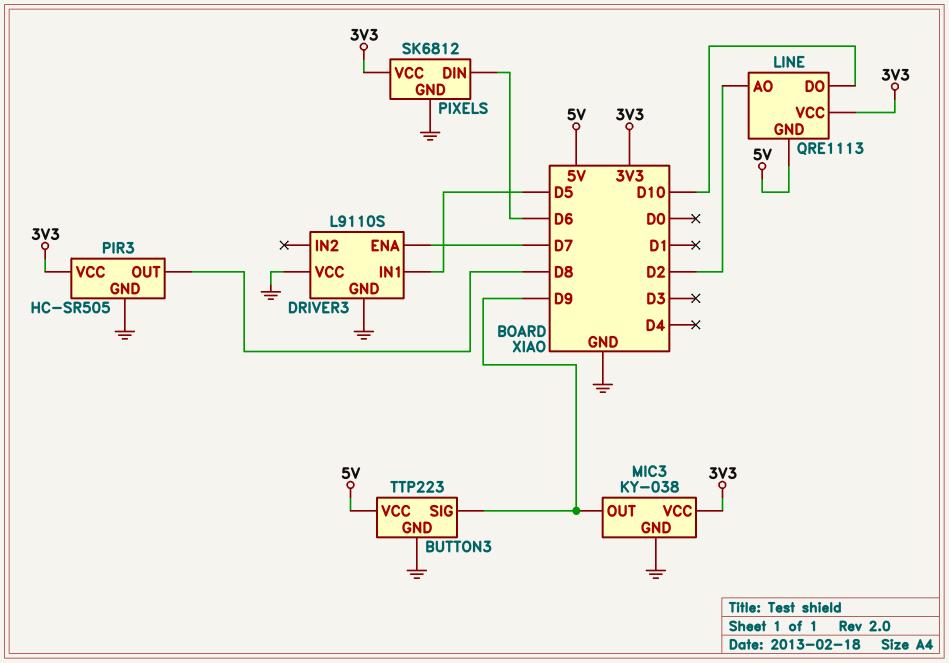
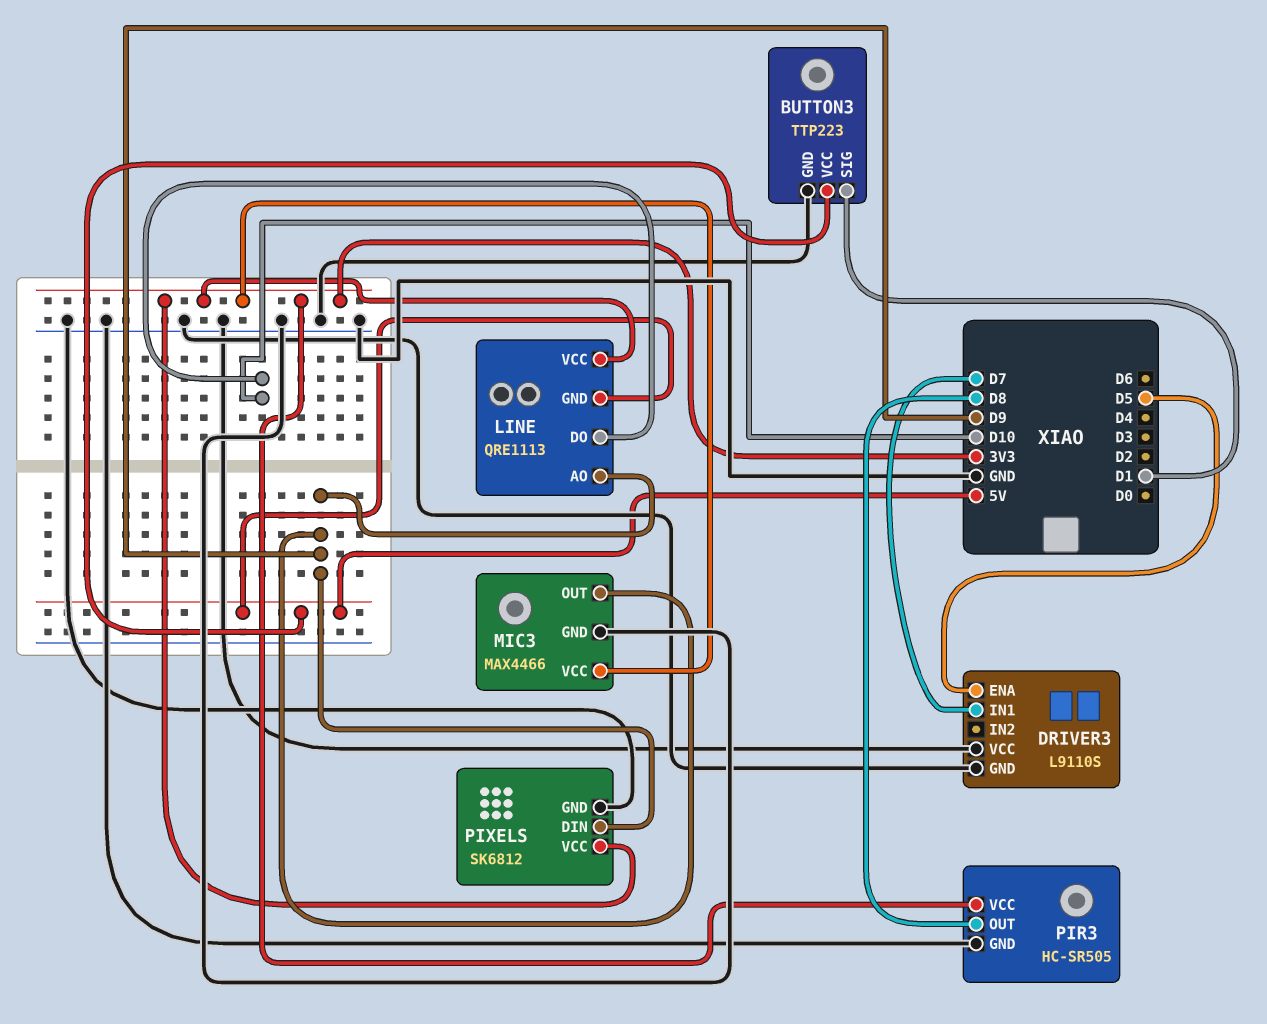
BUTTON3 pin SIG: D9 -> D1
DRIVER3 pin ENA: D7 -> D5
DRIVER3 pin IN1: D5 -> D7
LINE pin AO: D2 -> D9
MIC3: KY-038 -> MAX4466
PIXELS pin DIN: D6 -> D9

